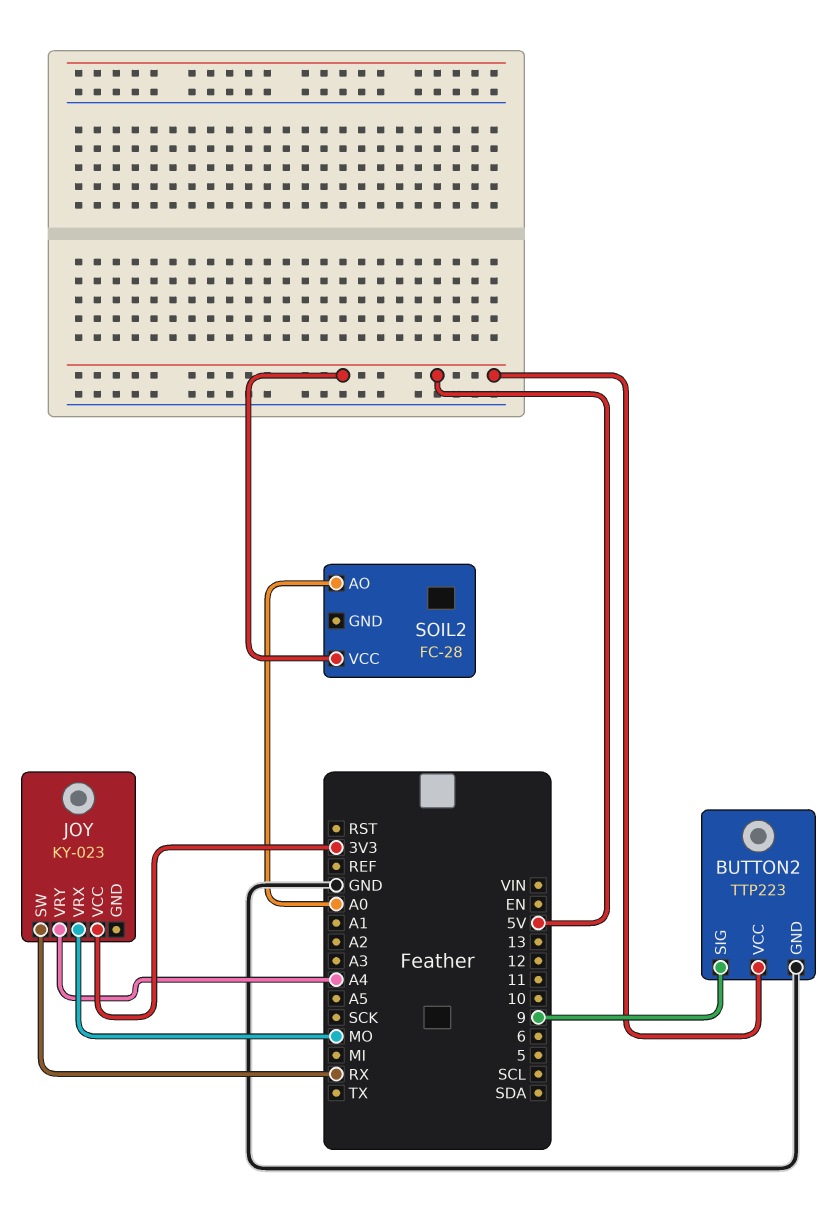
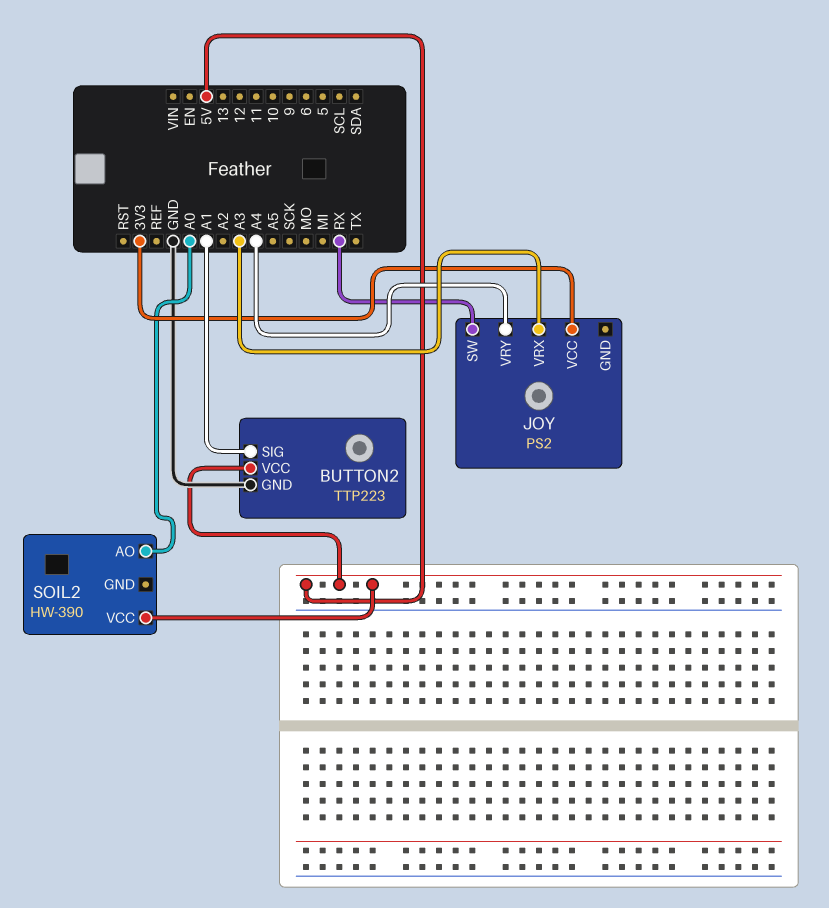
BUTTON2 pin SIG: 9 -> A1
JOY: KY-023 -> PS2
JOY pin VRX: MO -> A3
SOIL2: FC-28 -> HW-390

